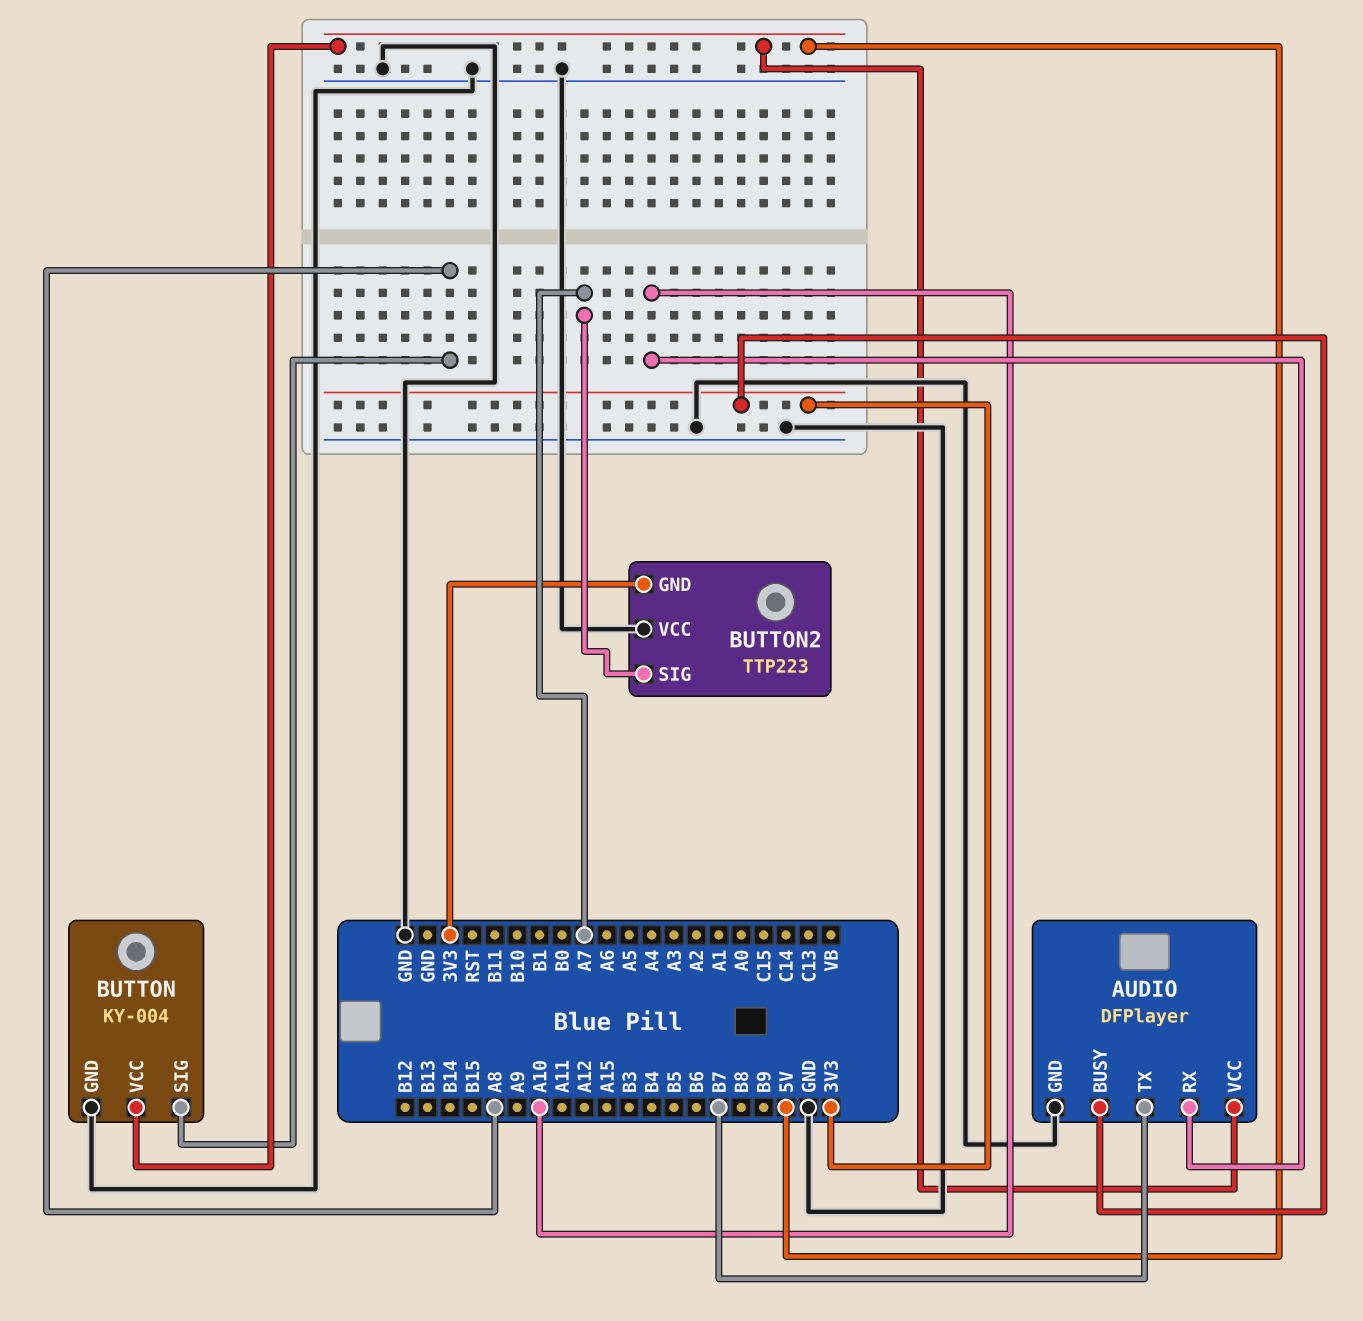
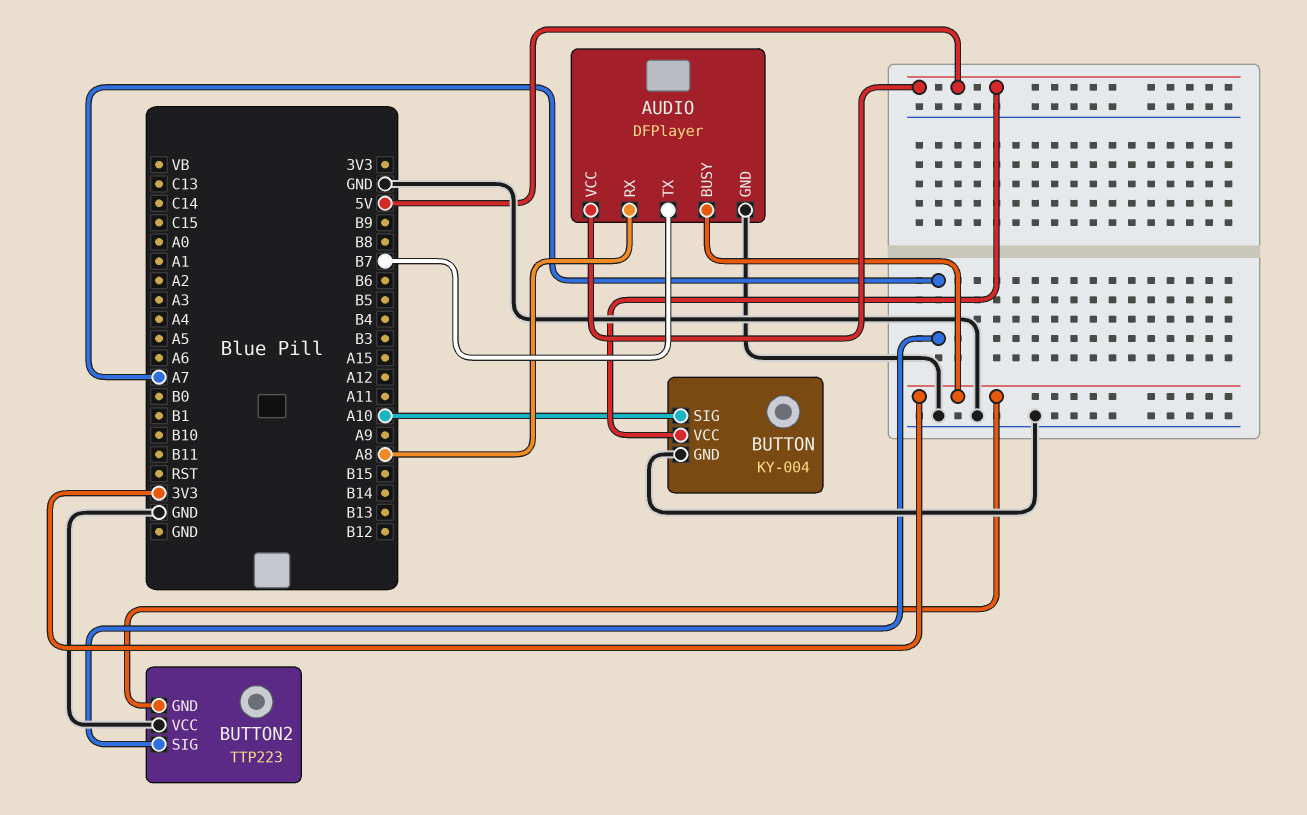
AUDIO pin RX: A10 -> A8
BUTTON pin SIG: A8 -> A10

